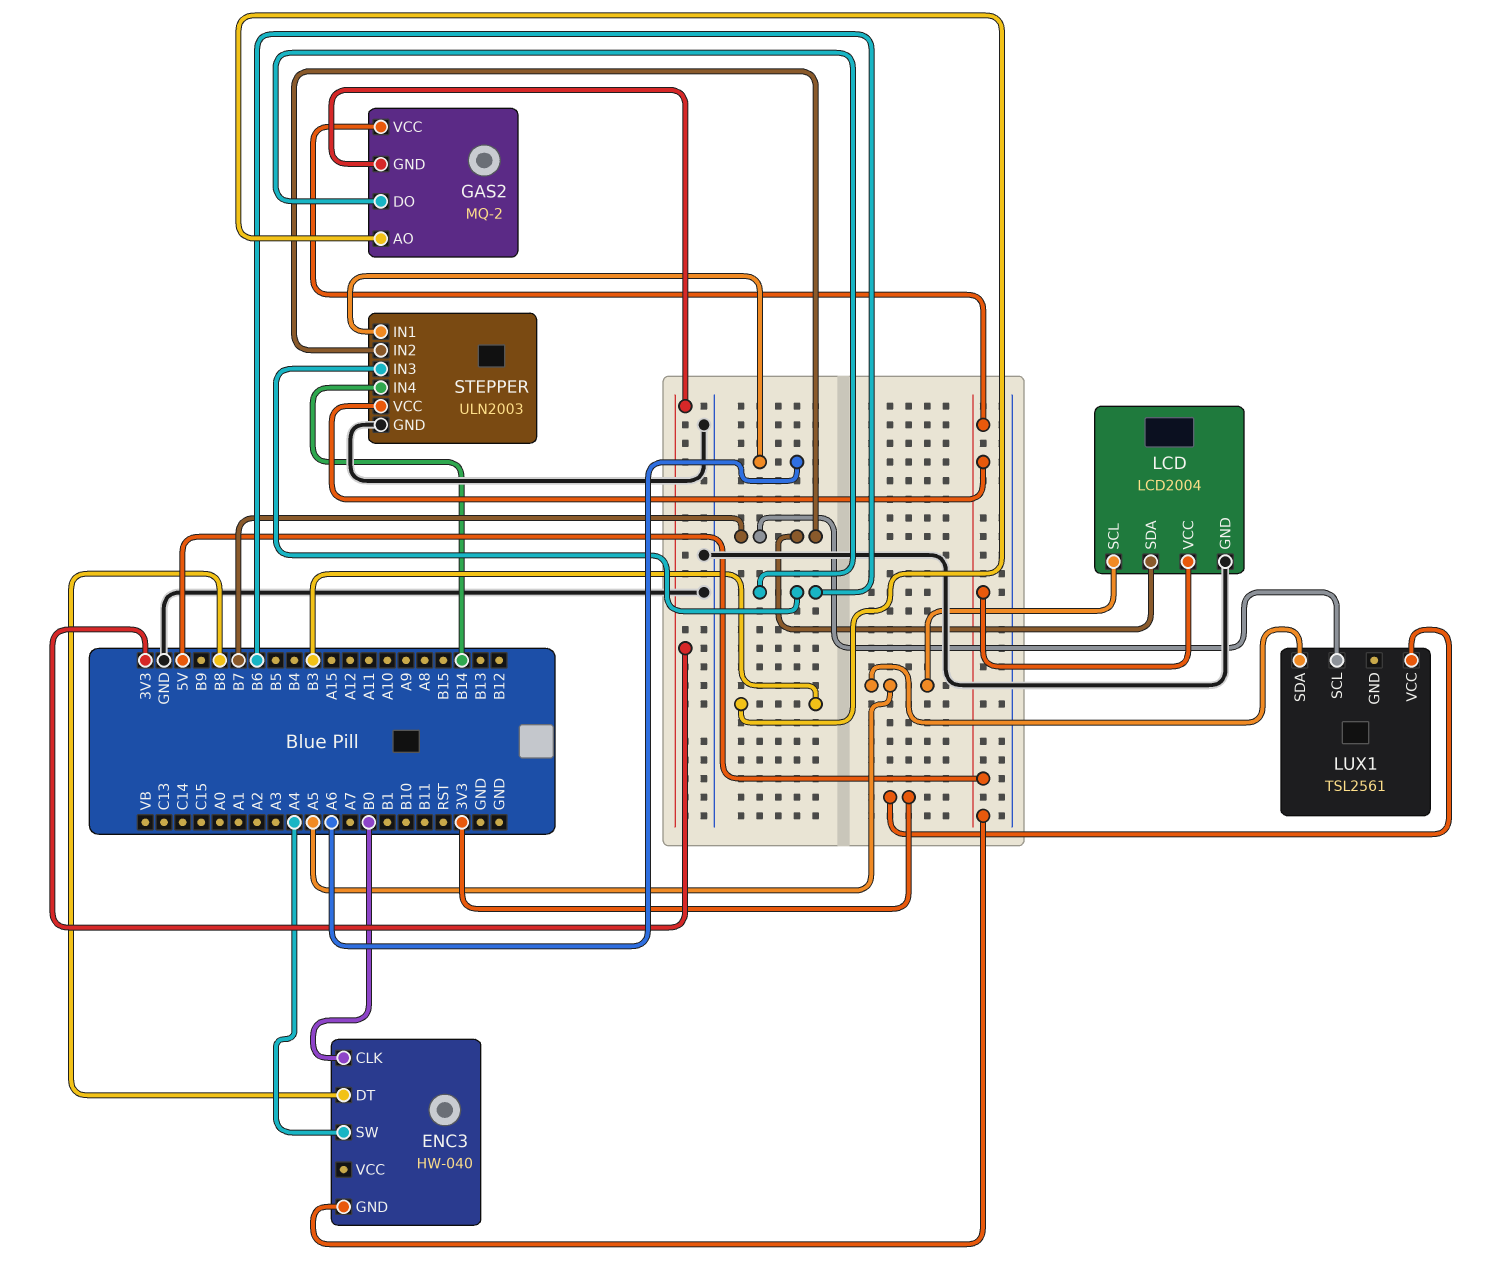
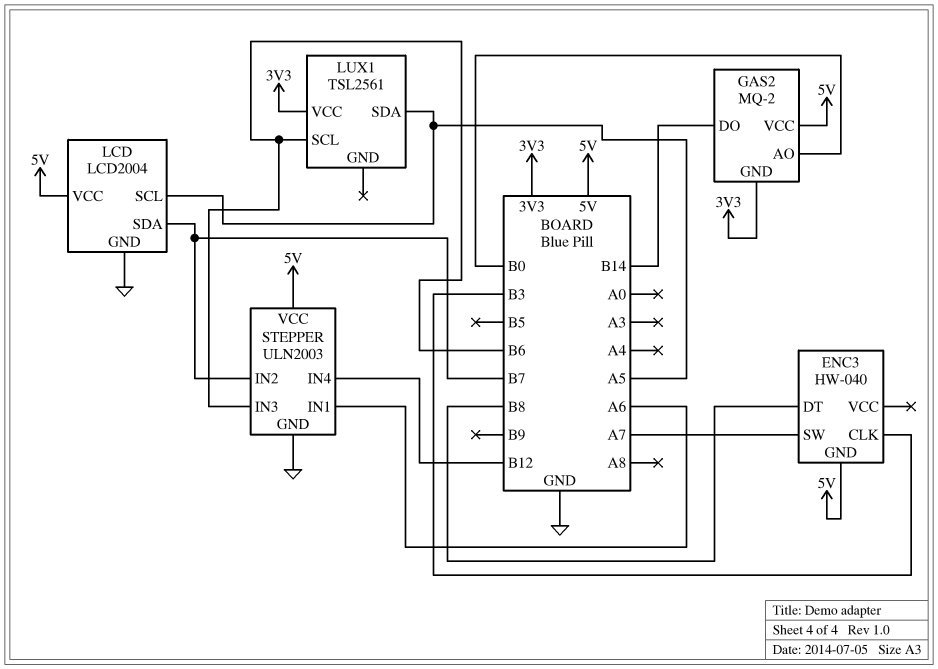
ENC3 pin CLK: B0 -> B3
ENC3 pin SW: A4 -> A7
GAS2 pin AO: B3 -> B0
GAS2 pin DO: B6 -> B14
LUX1 pin SCL: B7 -> B6
STEPPER pin IN4: B14 -> B12

